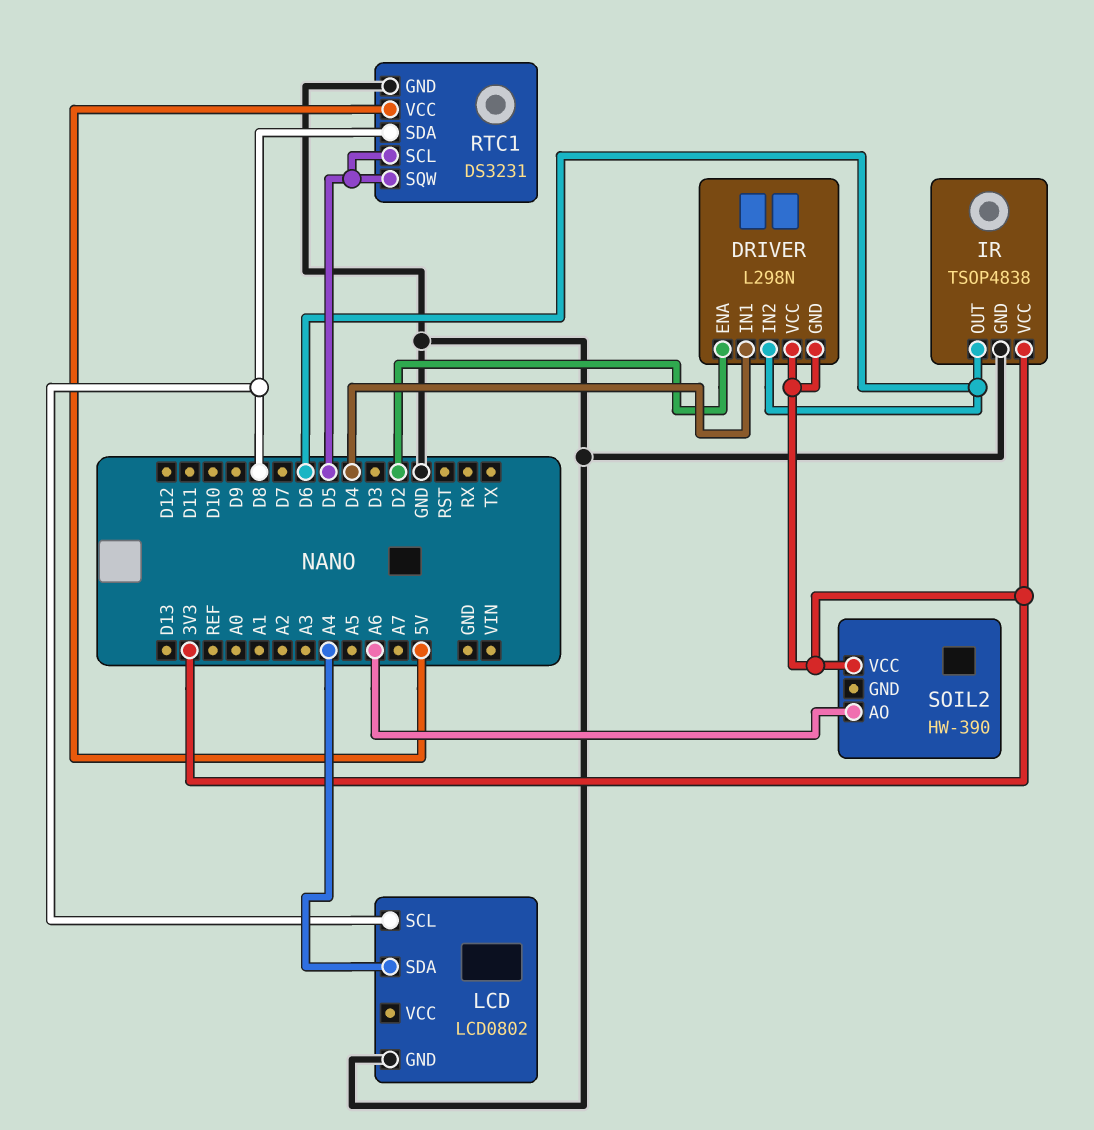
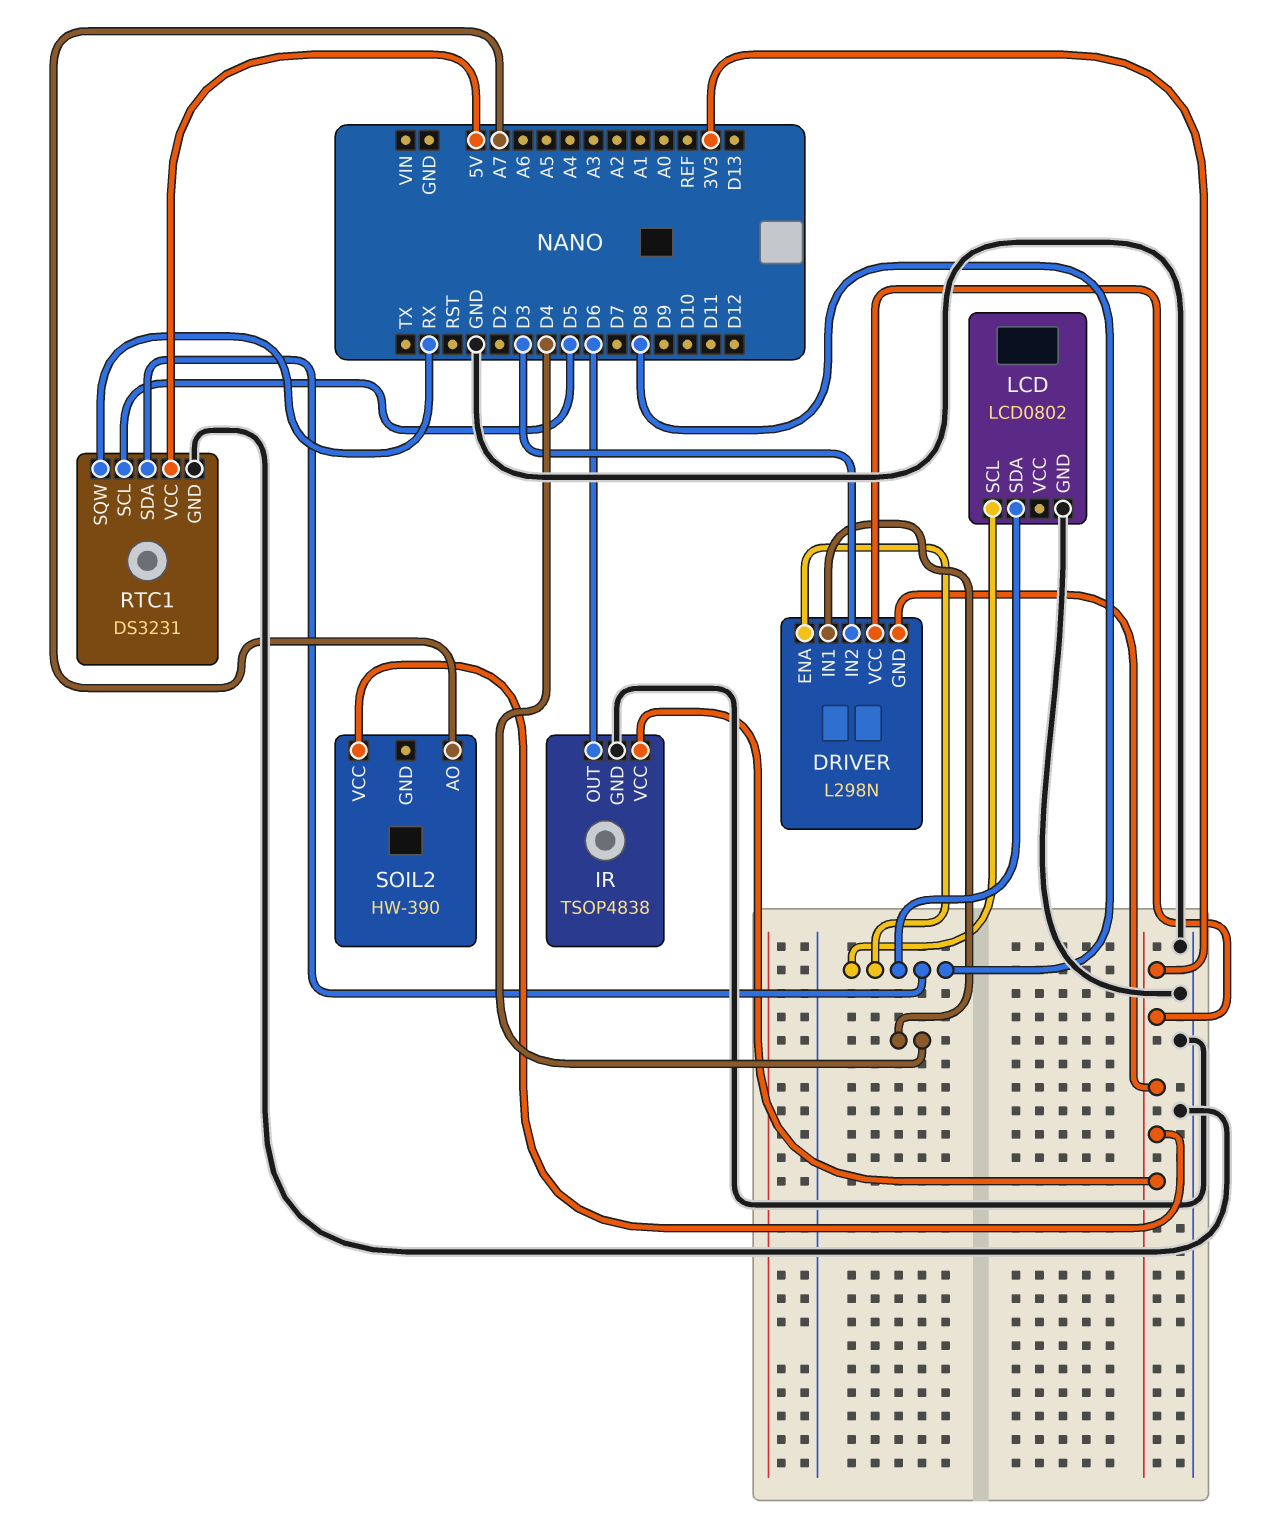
DRIVER pin ENA: D2 -> D8
DRIVER pin IN2: D6 -> D3
LCD pin SDA: A4 -> D8
RTC1 pin SQW: D5 -> RX
SOIL2 pin AO: A6 -> A7

